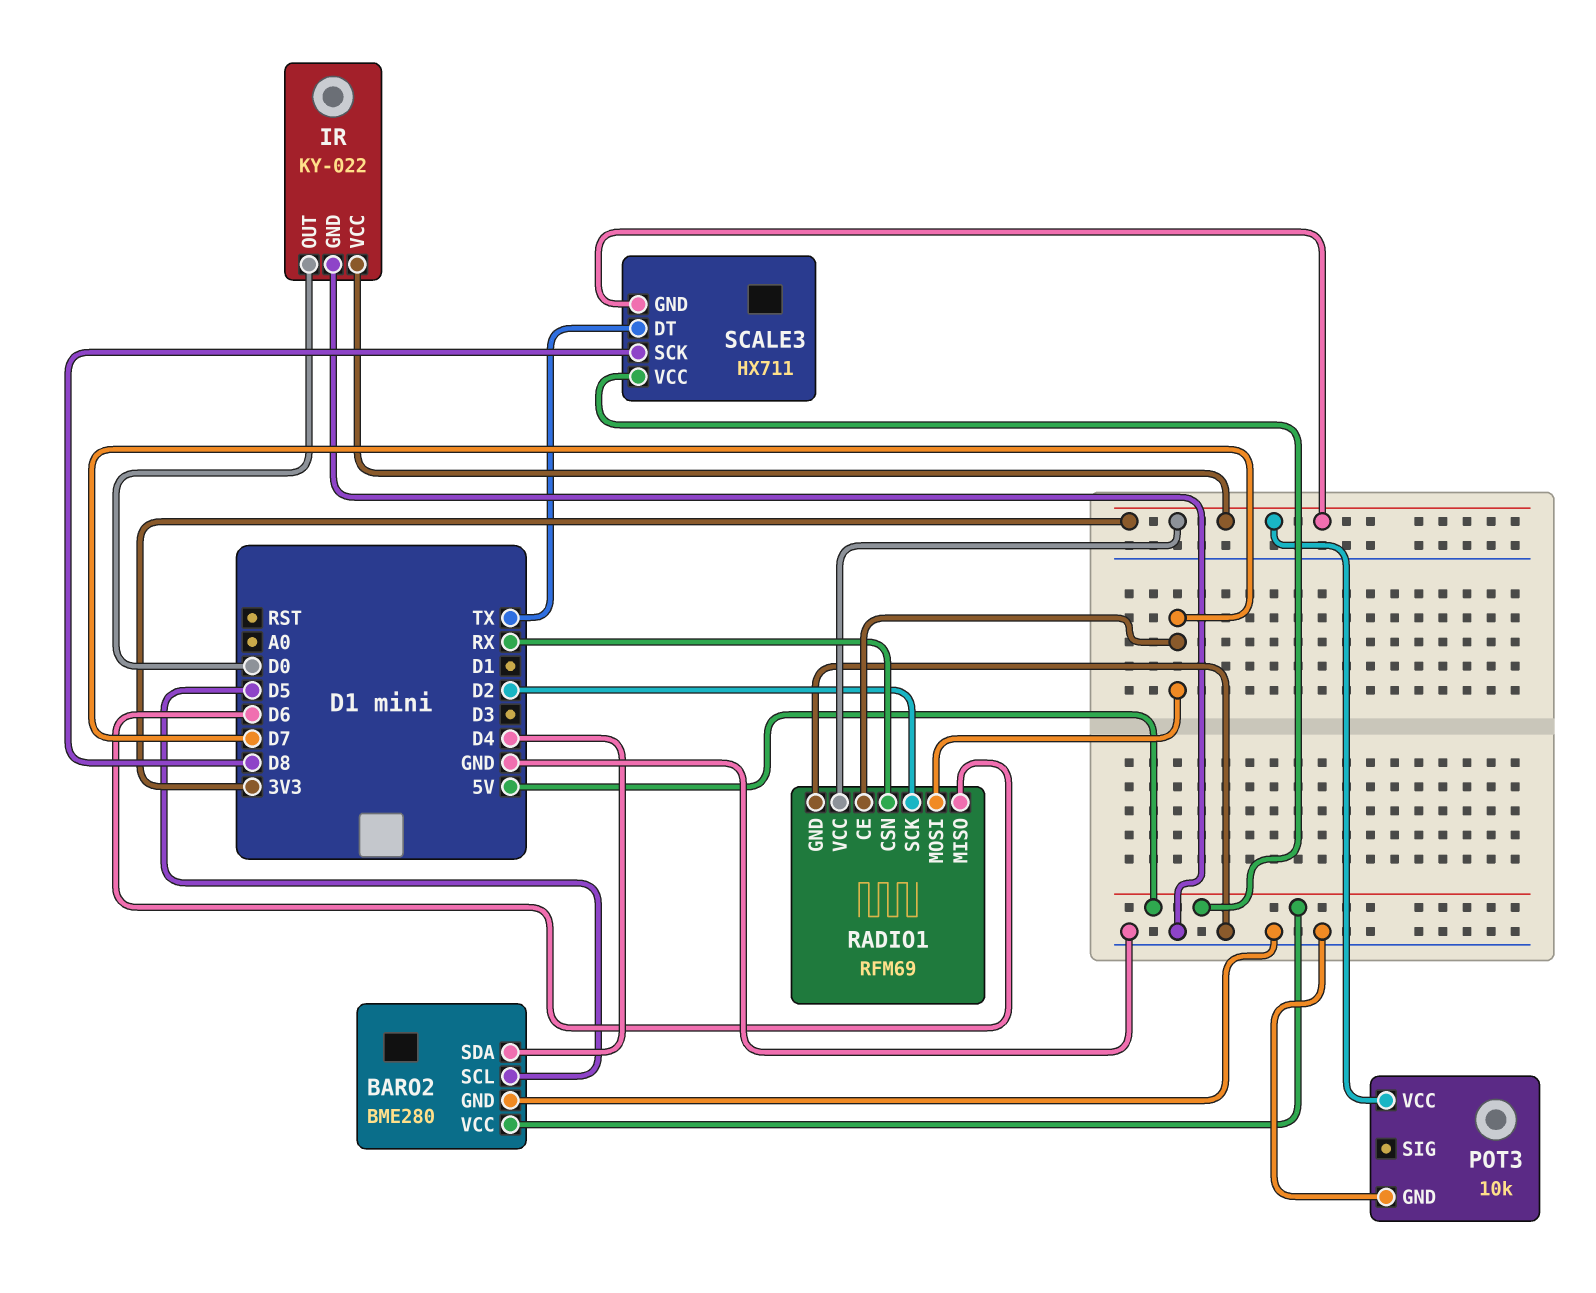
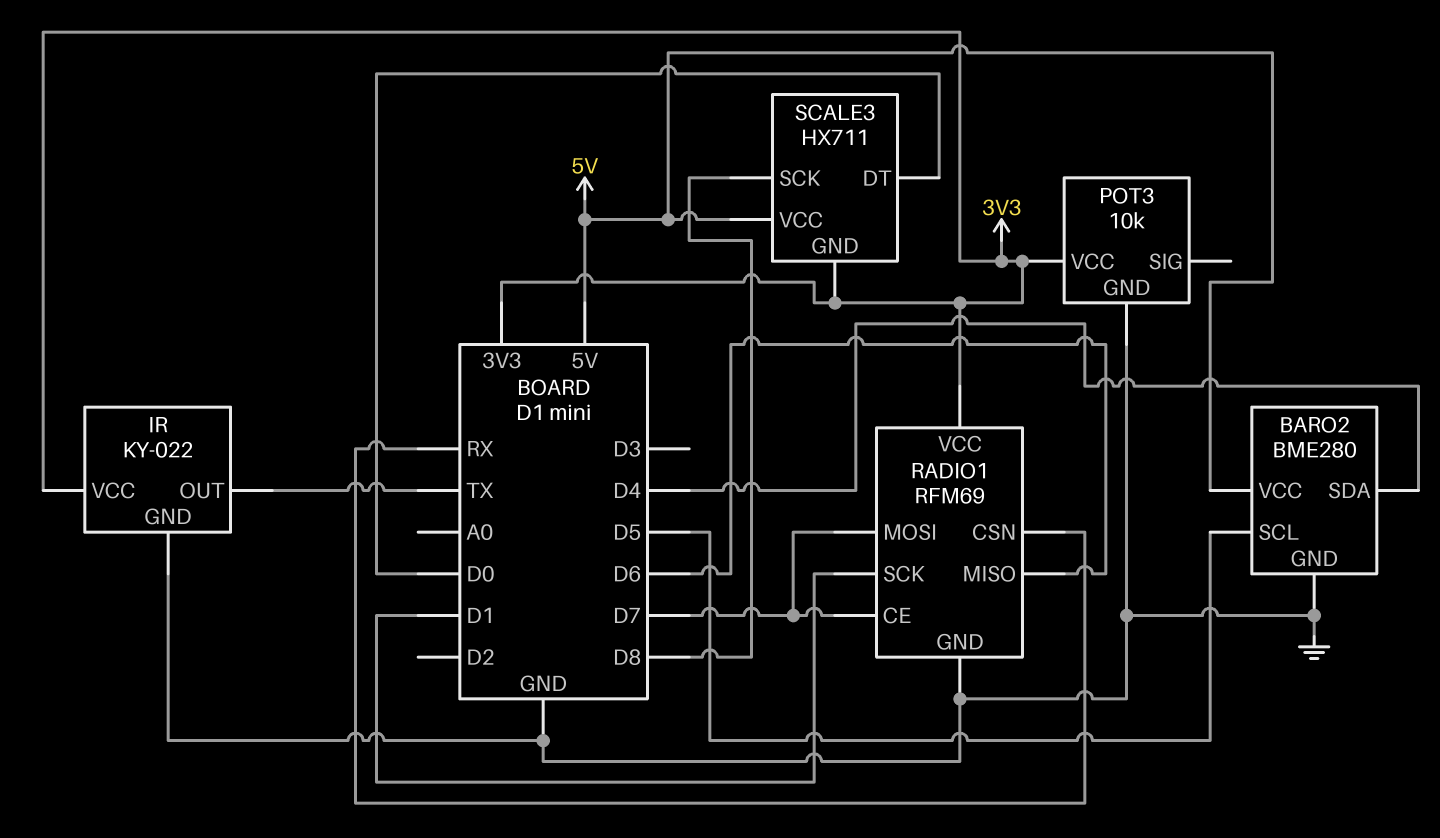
IR pin OUT: D0 -> TX
RADIO1 pin SCK: D2 -> D1
SCALE3 pin DT: TX -> D0

